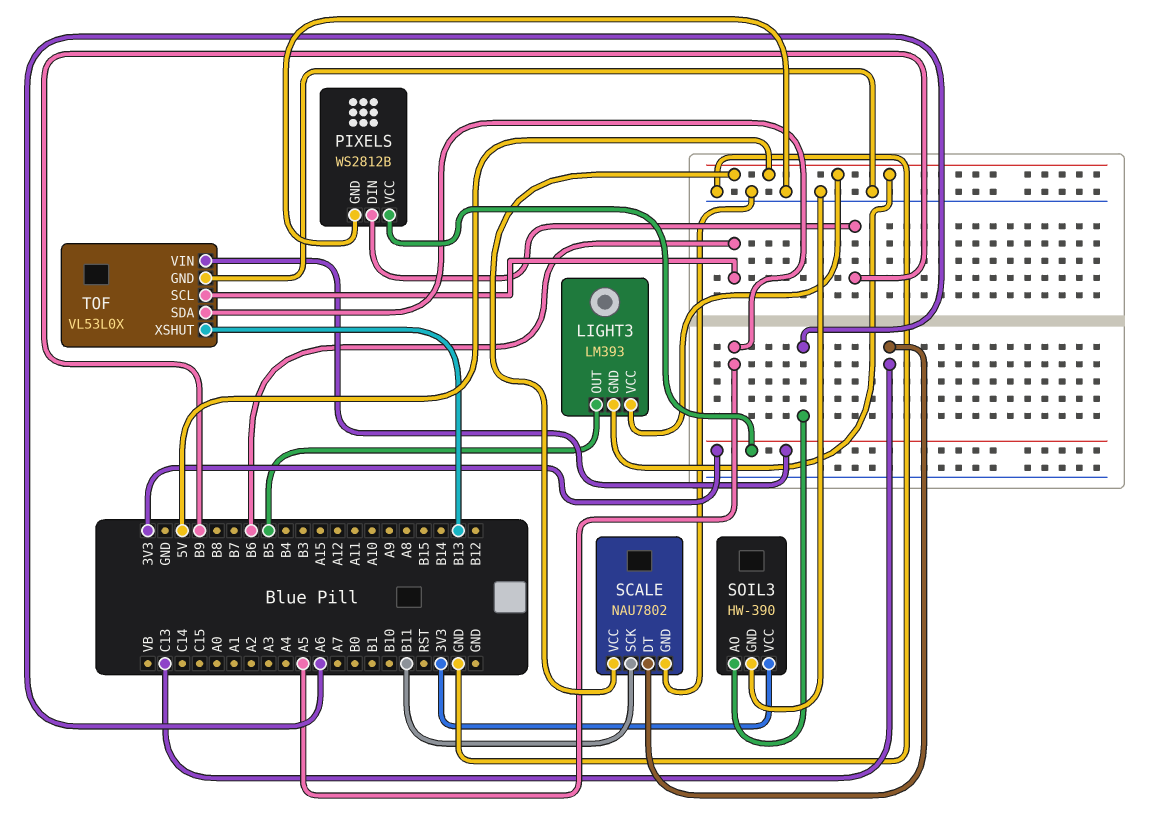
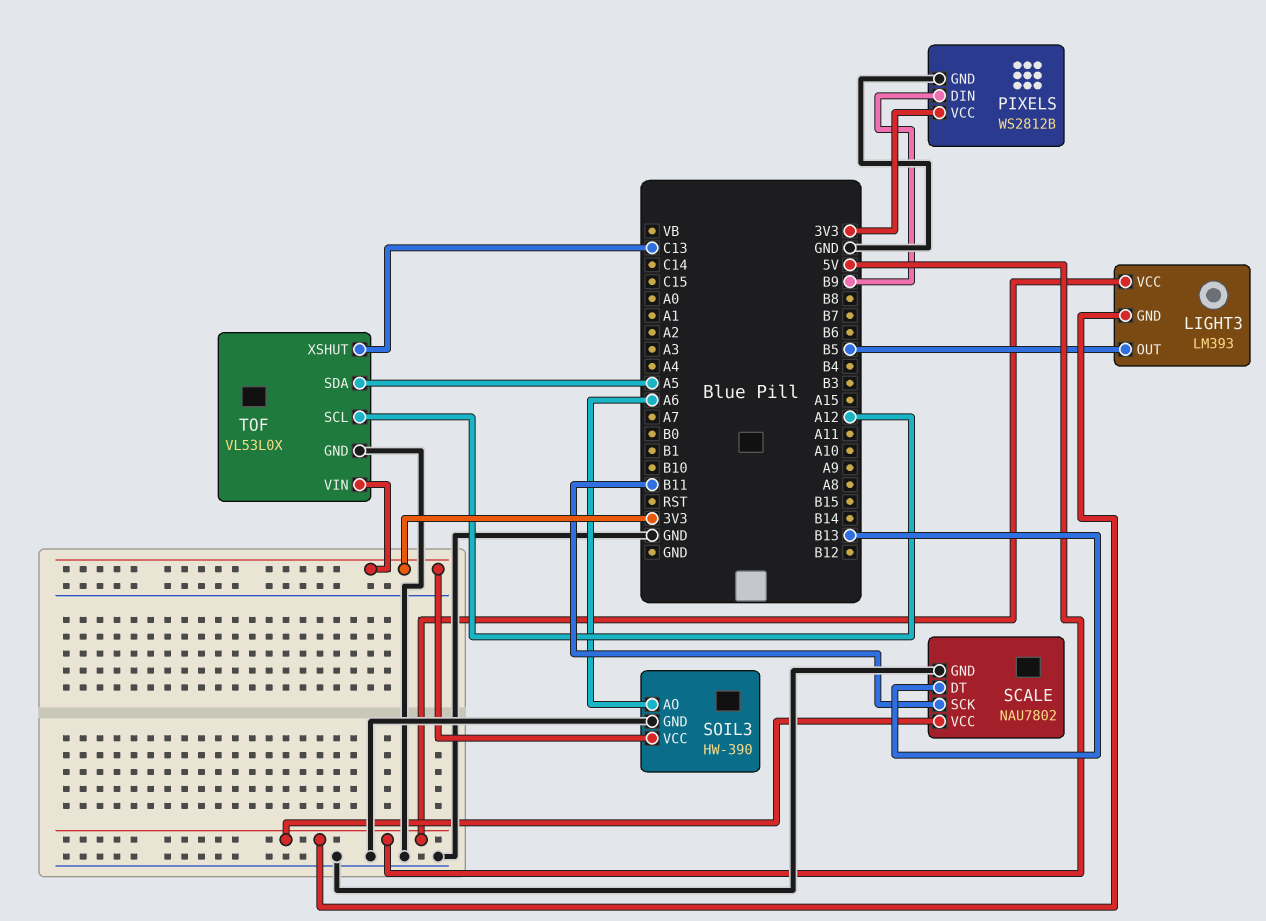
SCALE pin DT: C13 -> B13
TOF pin SCL: B6 -> A12
TOF pin XSHUT: B13 -> C13

